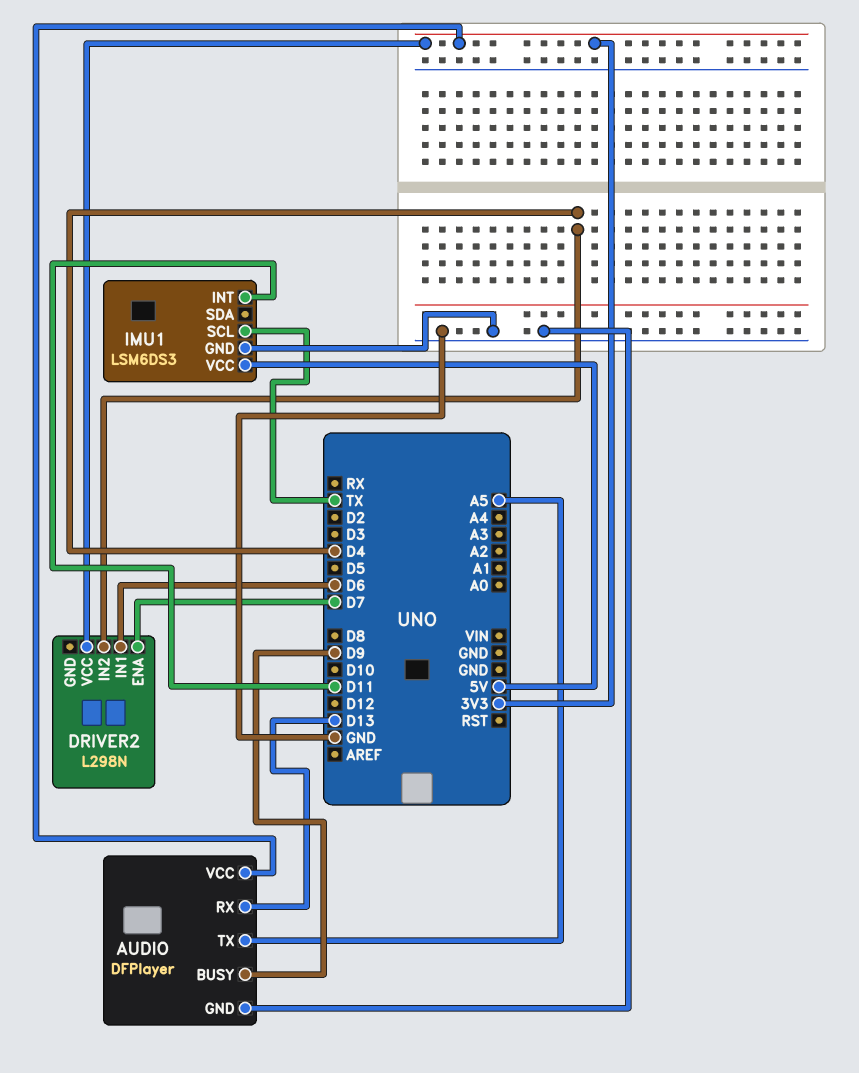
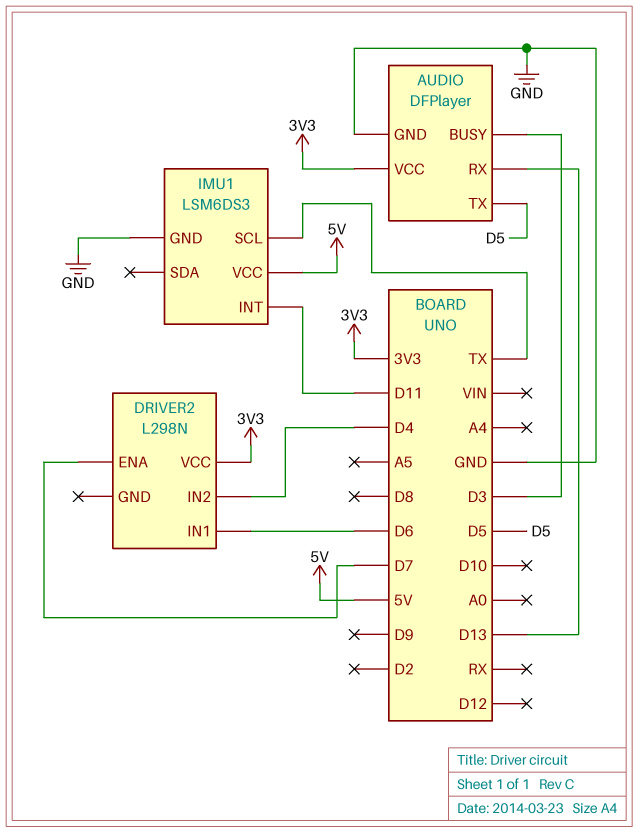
AUDIO pin BUSY: D9 -> D3
AUDIO pin TX: A5 -> D5

